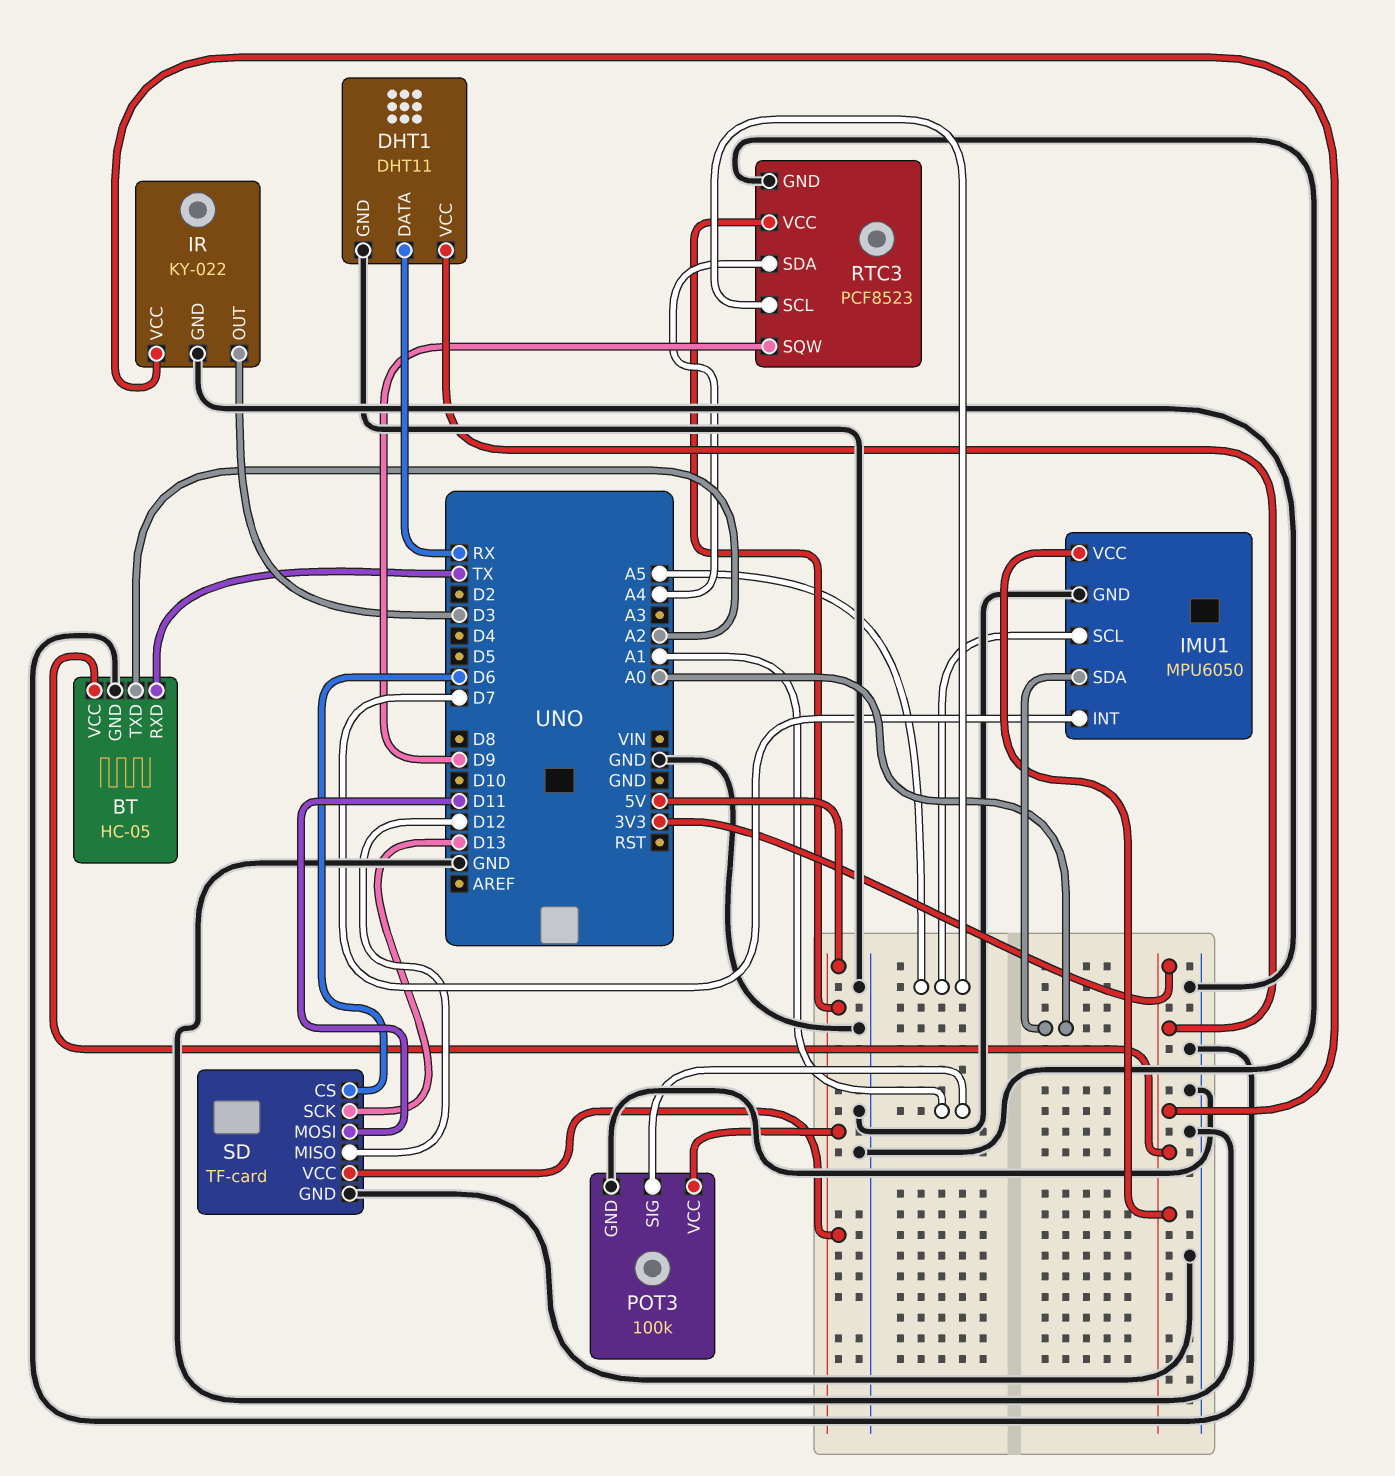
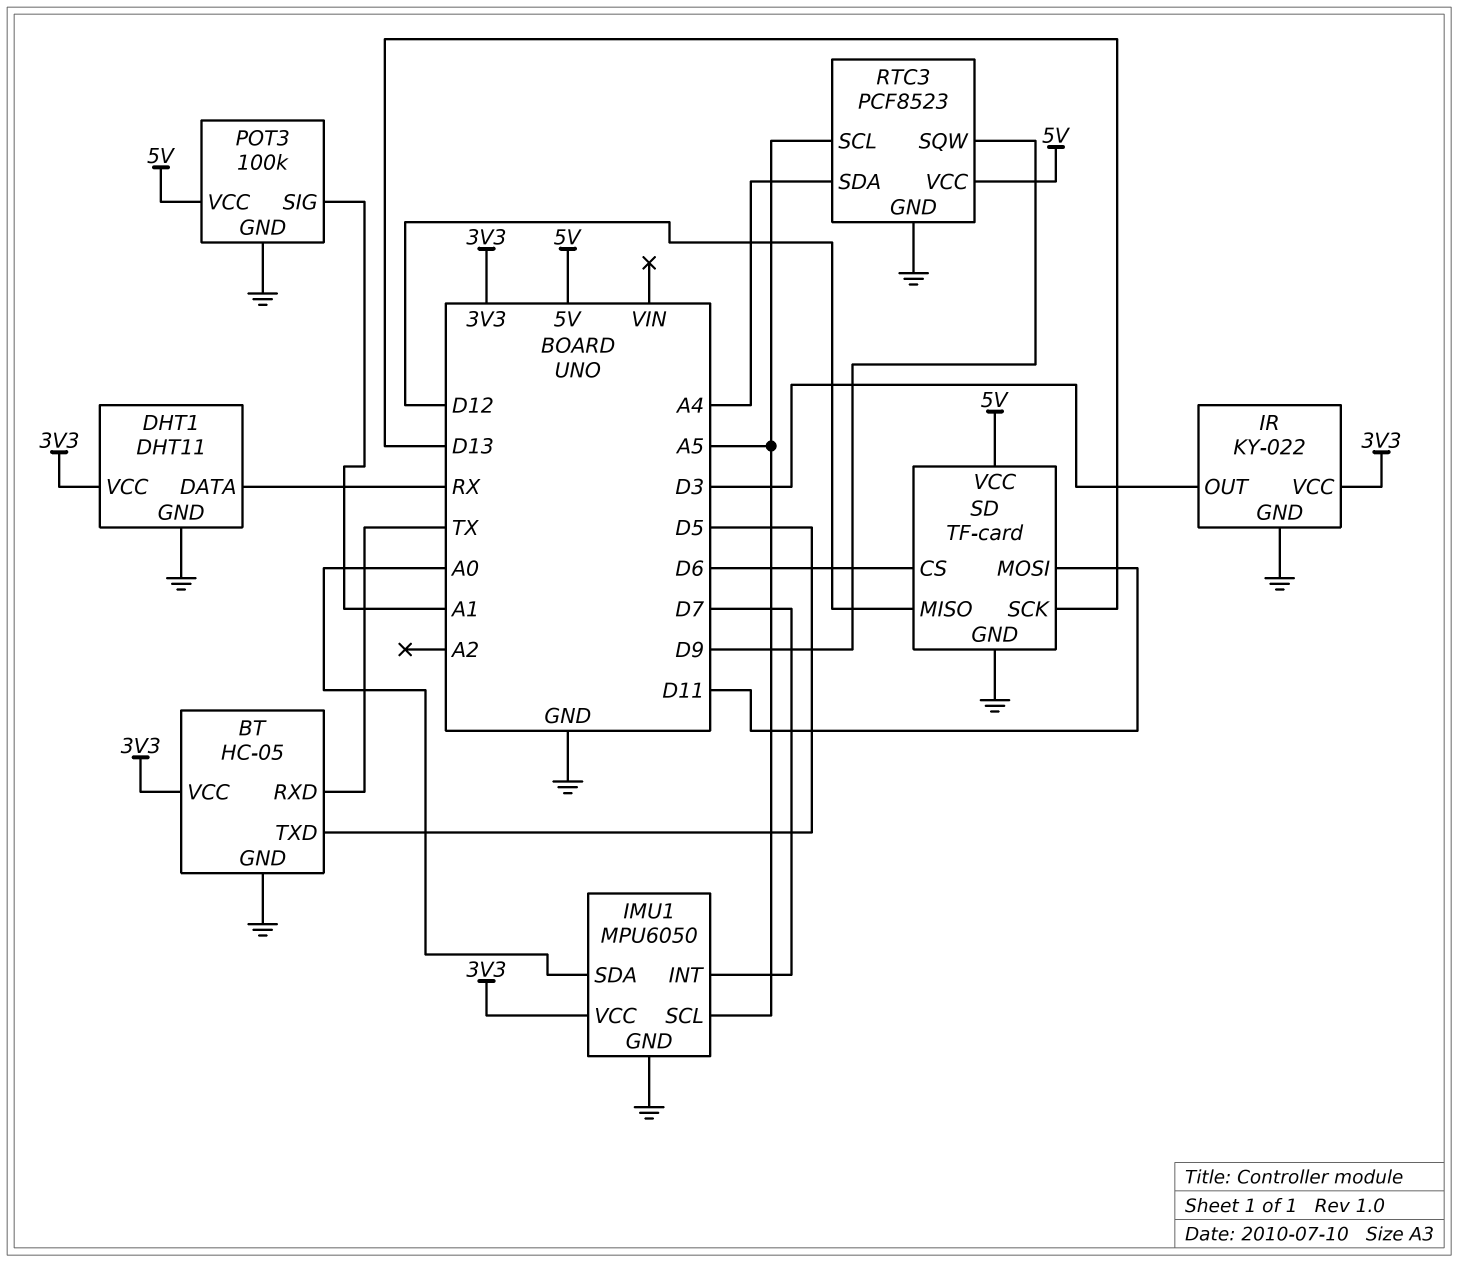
BT pin TXD: A2 -> D5

